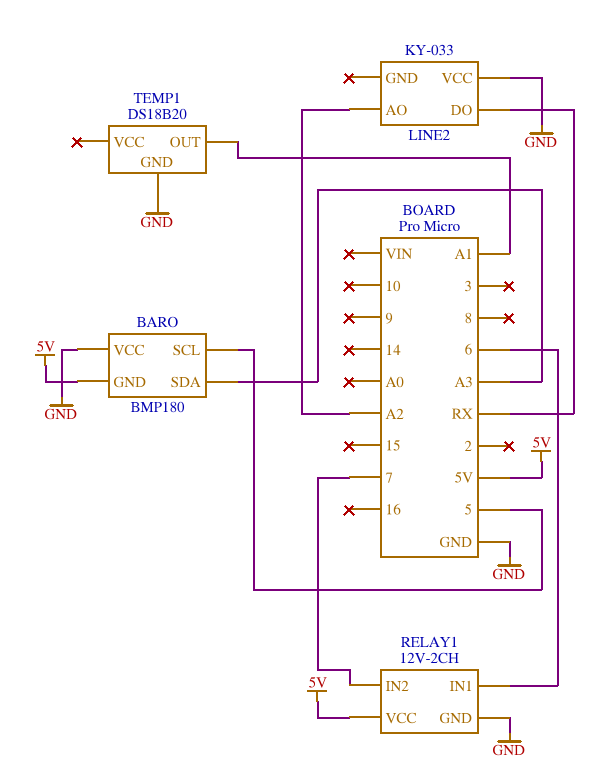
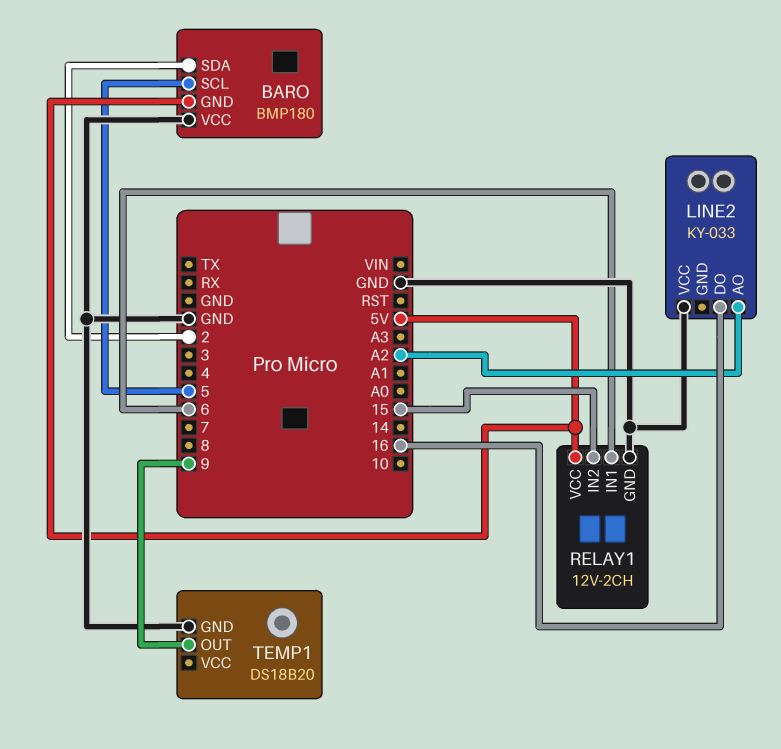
BARO pin SDA: A3 -> 2
LINE2 pin DO: RX -> 16
RELAY1 pin IN2: 7 -> 15
TEMP1 pin OUT: A1 -> 9

